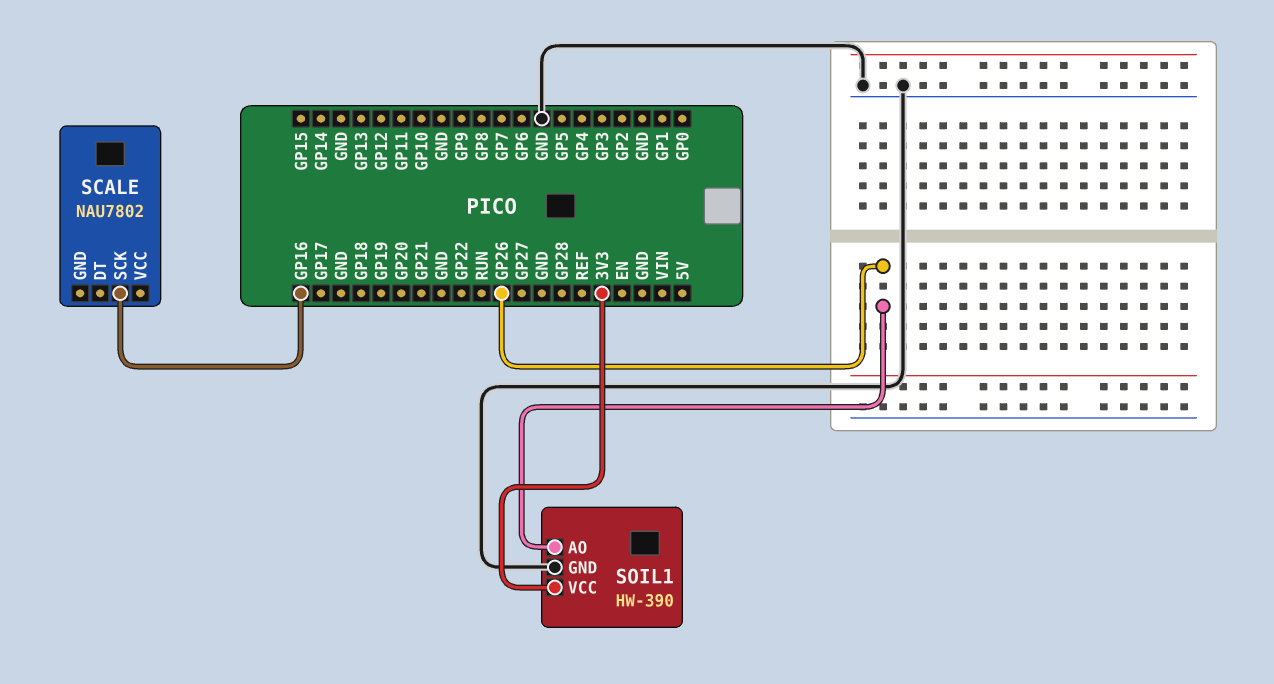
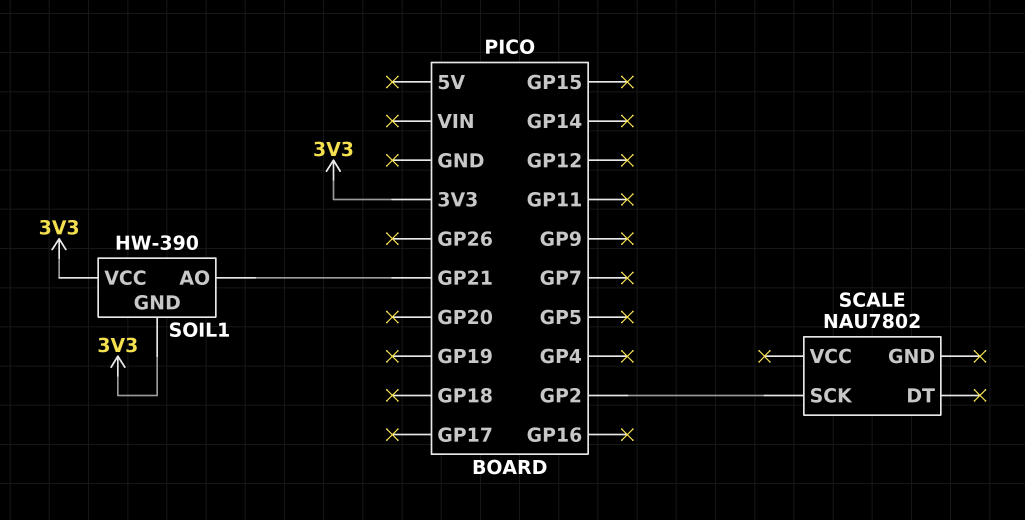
SCALE pin SCK: GP16 -> GP2
SOIL1 pin AO: GP26 -> GP21
SOIL1 pin GND: GND -> 3V3

